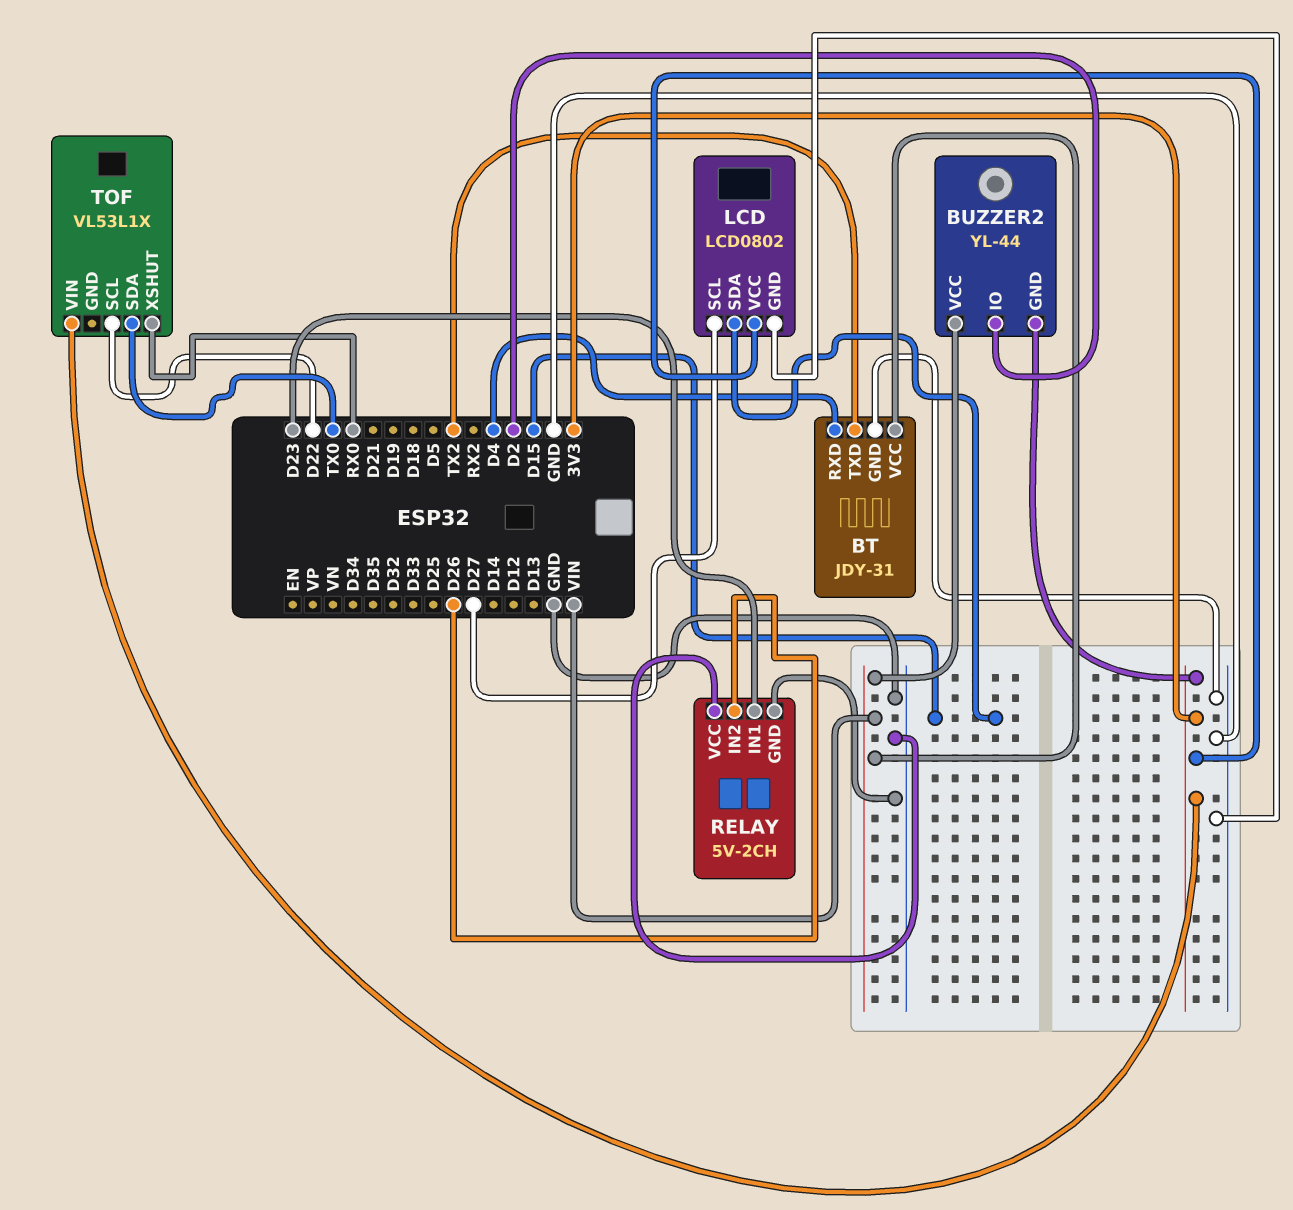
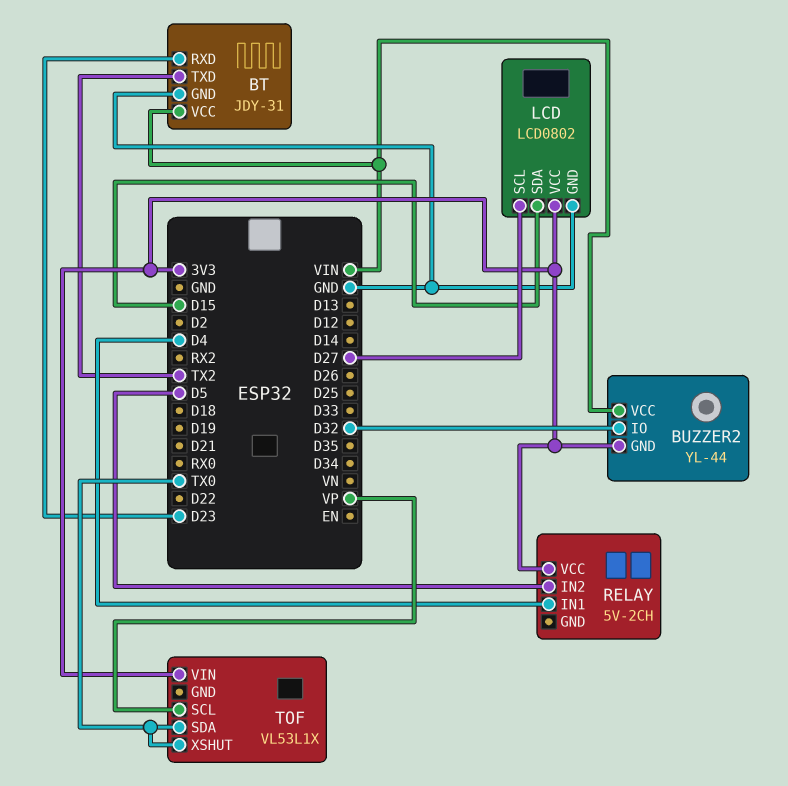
BT pin RXD: D4 -> D23
BUZZER2 pin IO: D2 -> D32
RELAY pin GND: GND -> none
RELAY pin IN1: D23 -> D4
RELAY pin IN2: D26 -> D5
RELAY pin VCC: GND -> 3V3
TOF pin SCL: D22 -> VP
TOF pin XSHUT: RX0 -> TX0

